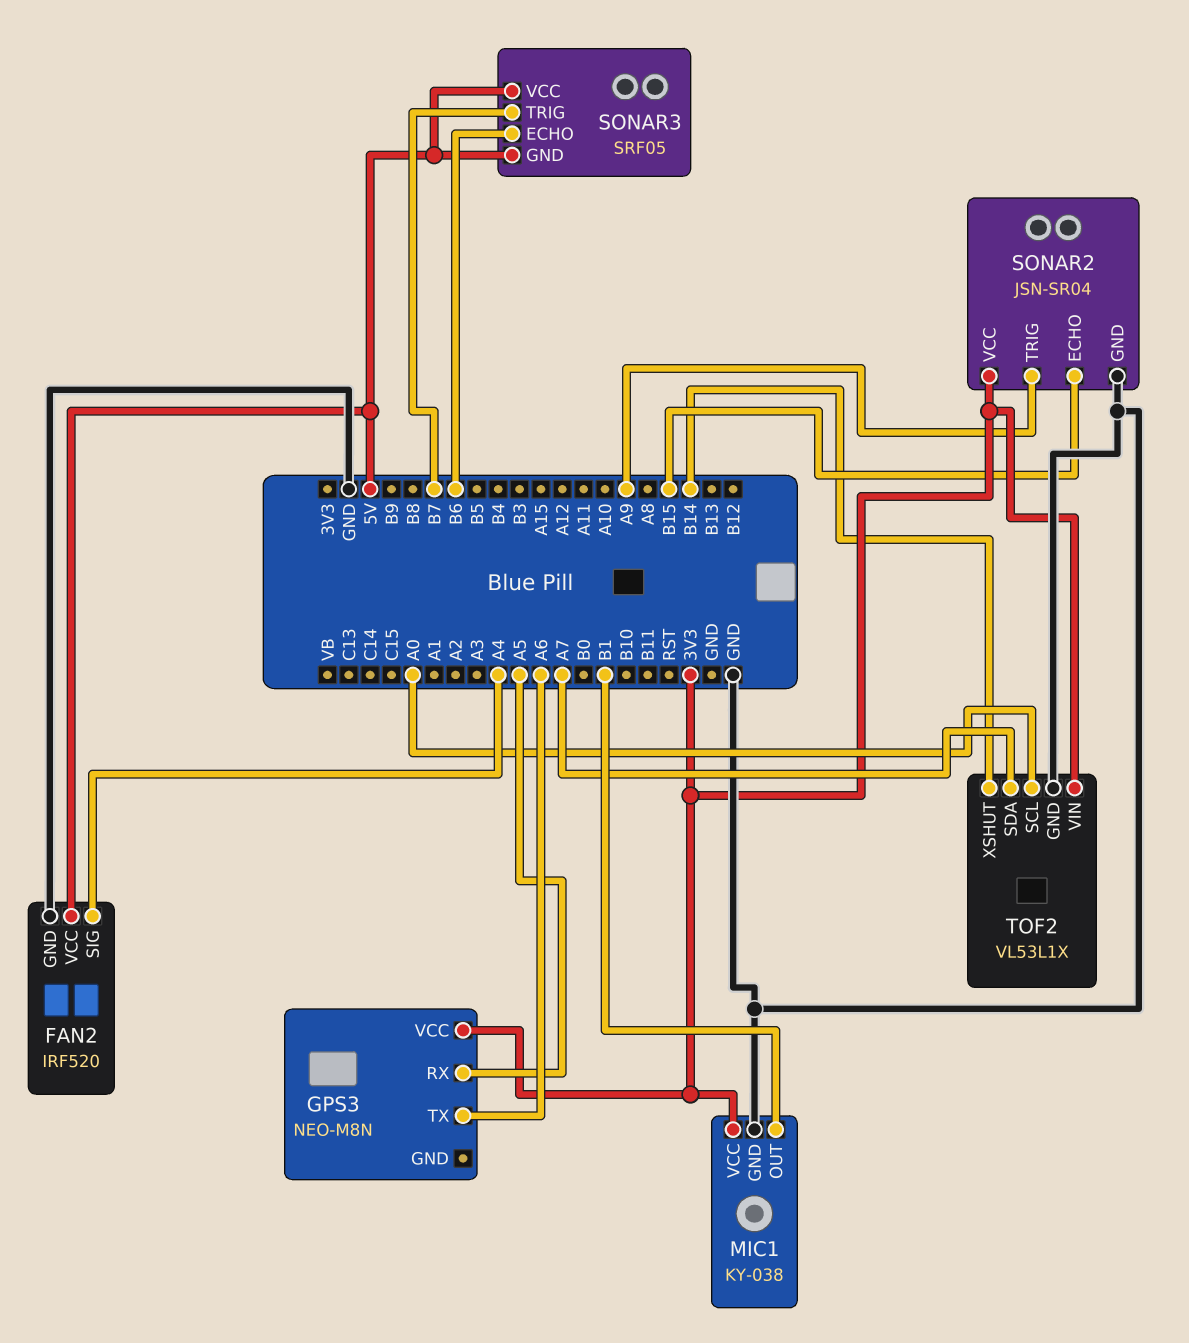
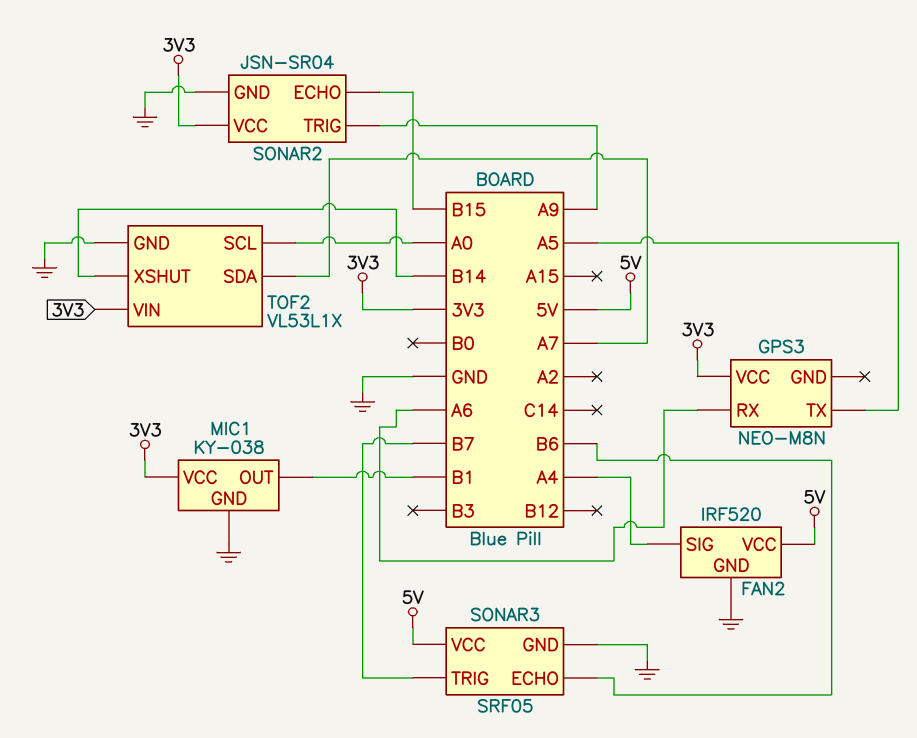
GPS3 pin RX: A5 -> A6
GPS3 pin TX: A6 -> A5
SONAR3 pin GND: 5V -> GND

